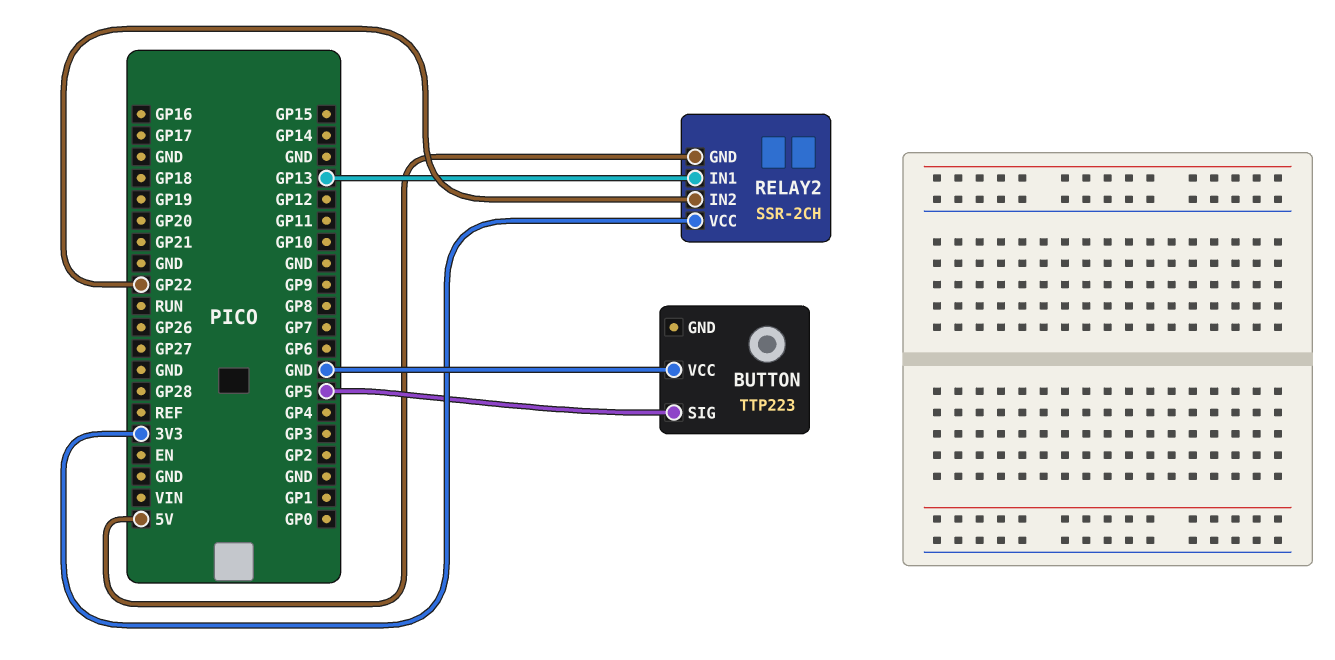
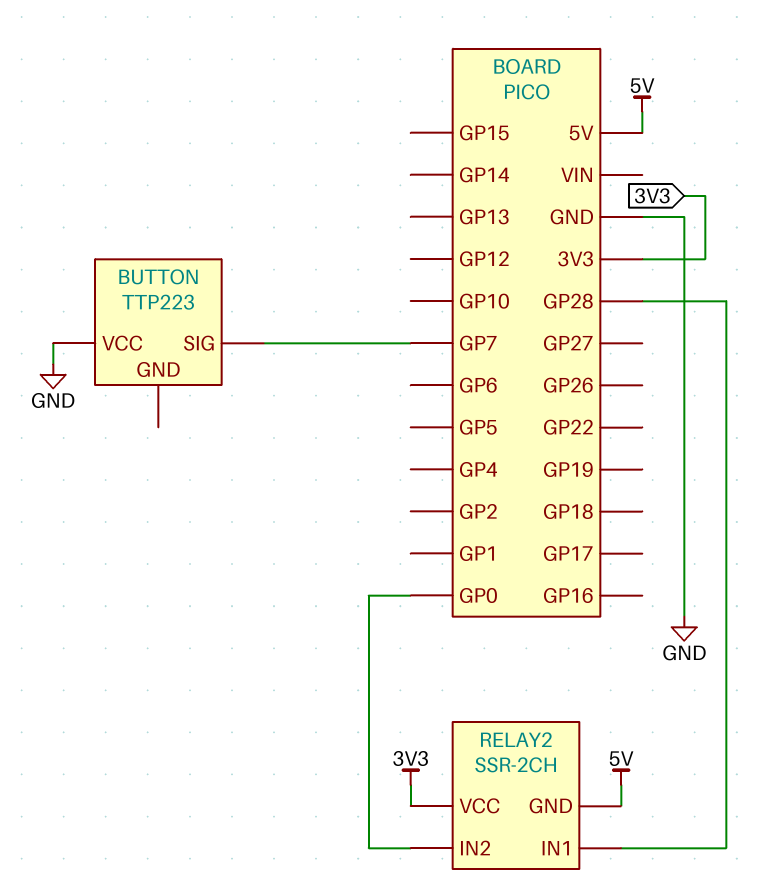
BUTTON pin SIG: GP5 -> GP7
RELAY2 pin IN1: GP13 -> GP28
RELAY2 pin IN2: GP22 -> GP0

